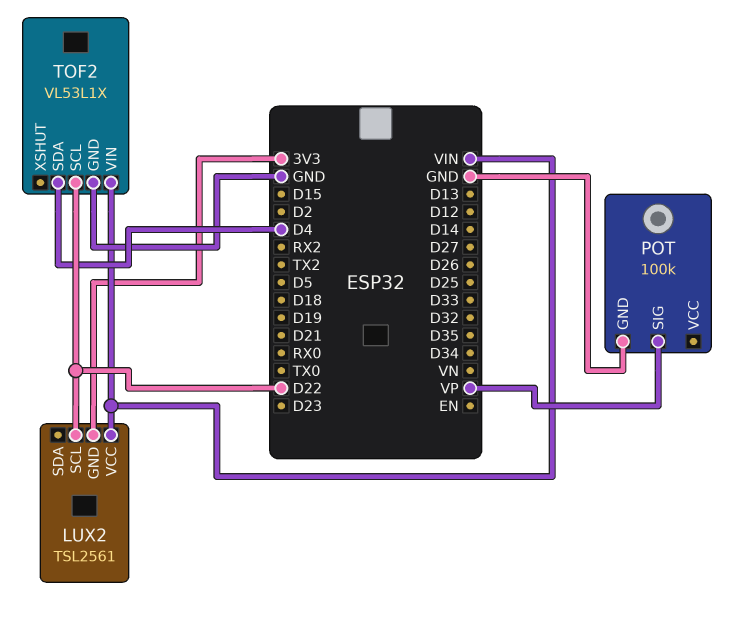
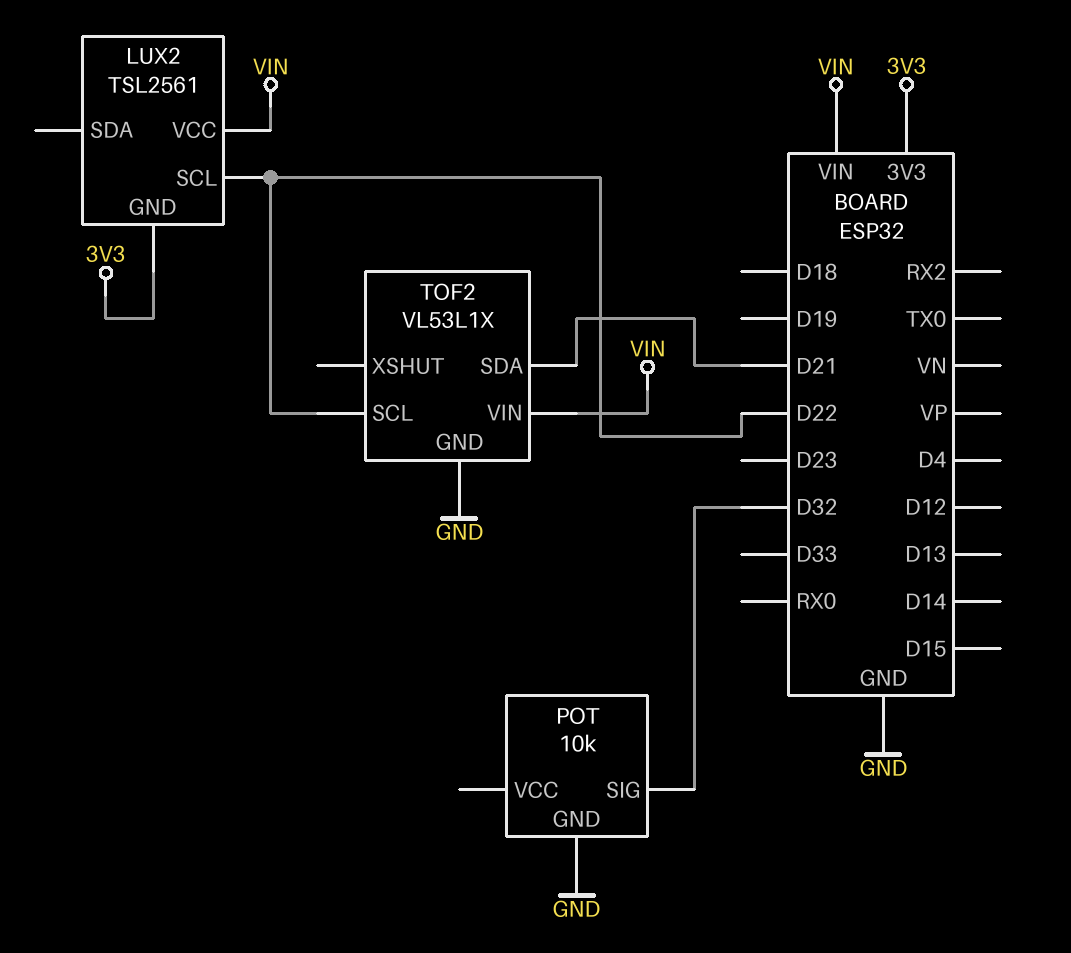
POT: 100k -> 10k
POT pin SIG: VP -> D32
TOF2 pin SDA: D4 -> D21

